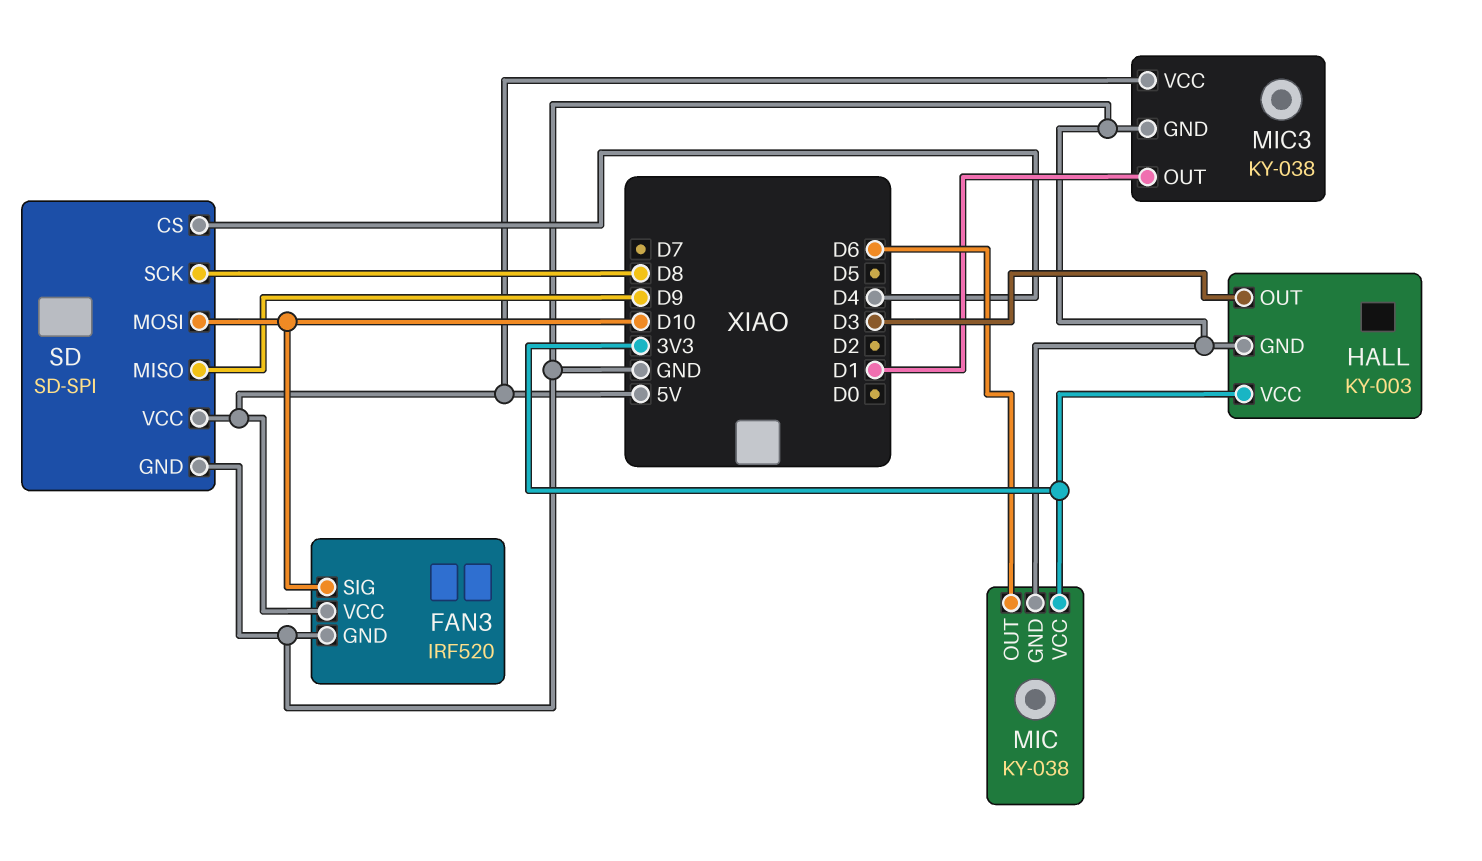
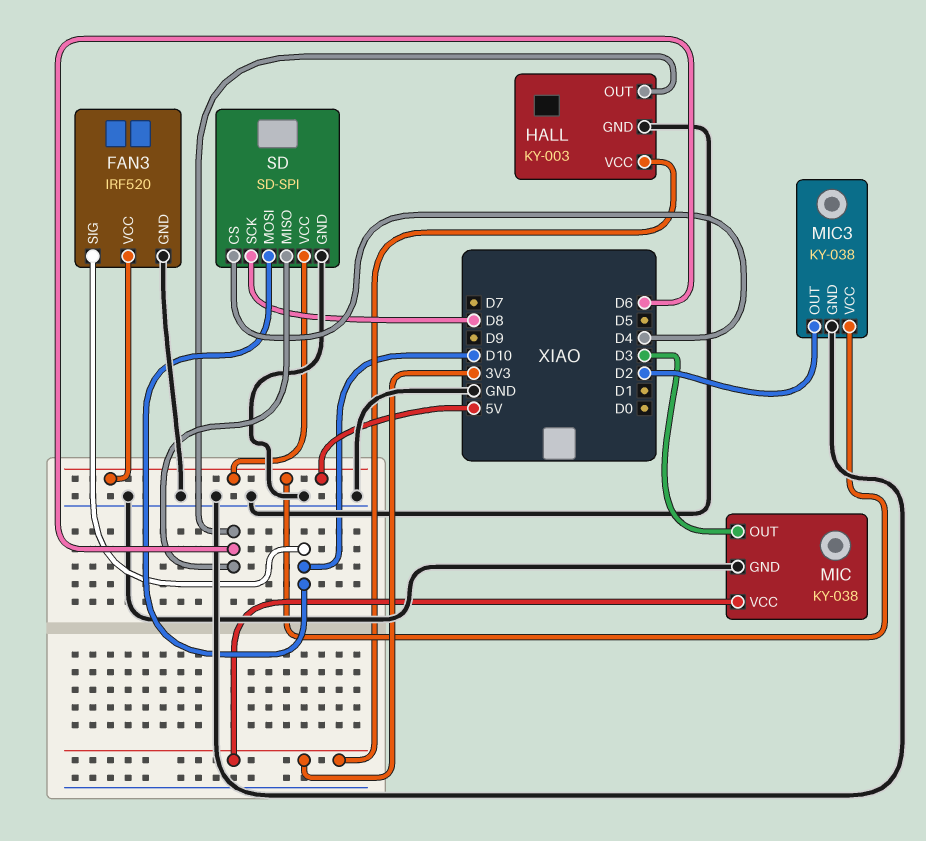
HALL pin OUT: D3 -> D6
MIC pin OUT: D6 -> D3
MIC3 pin OUT: D1 -> D2
SD pin MISO: D9 -> D6

